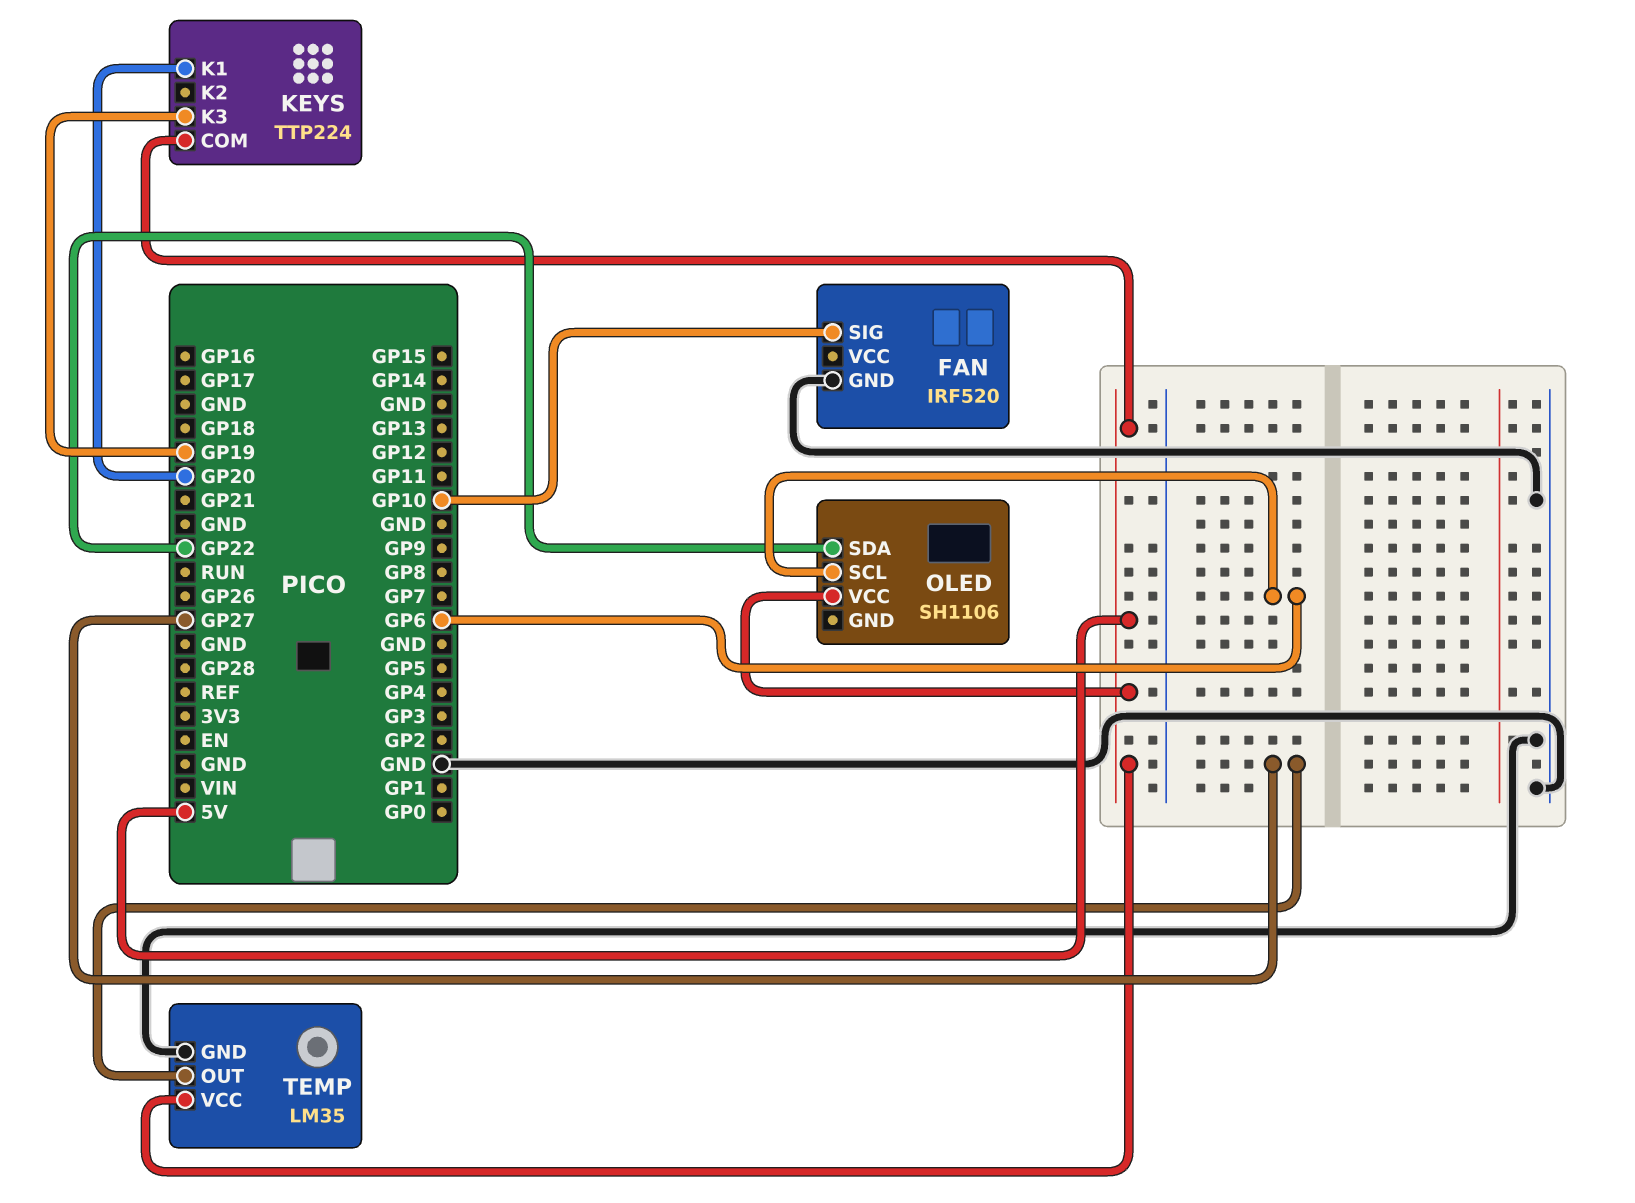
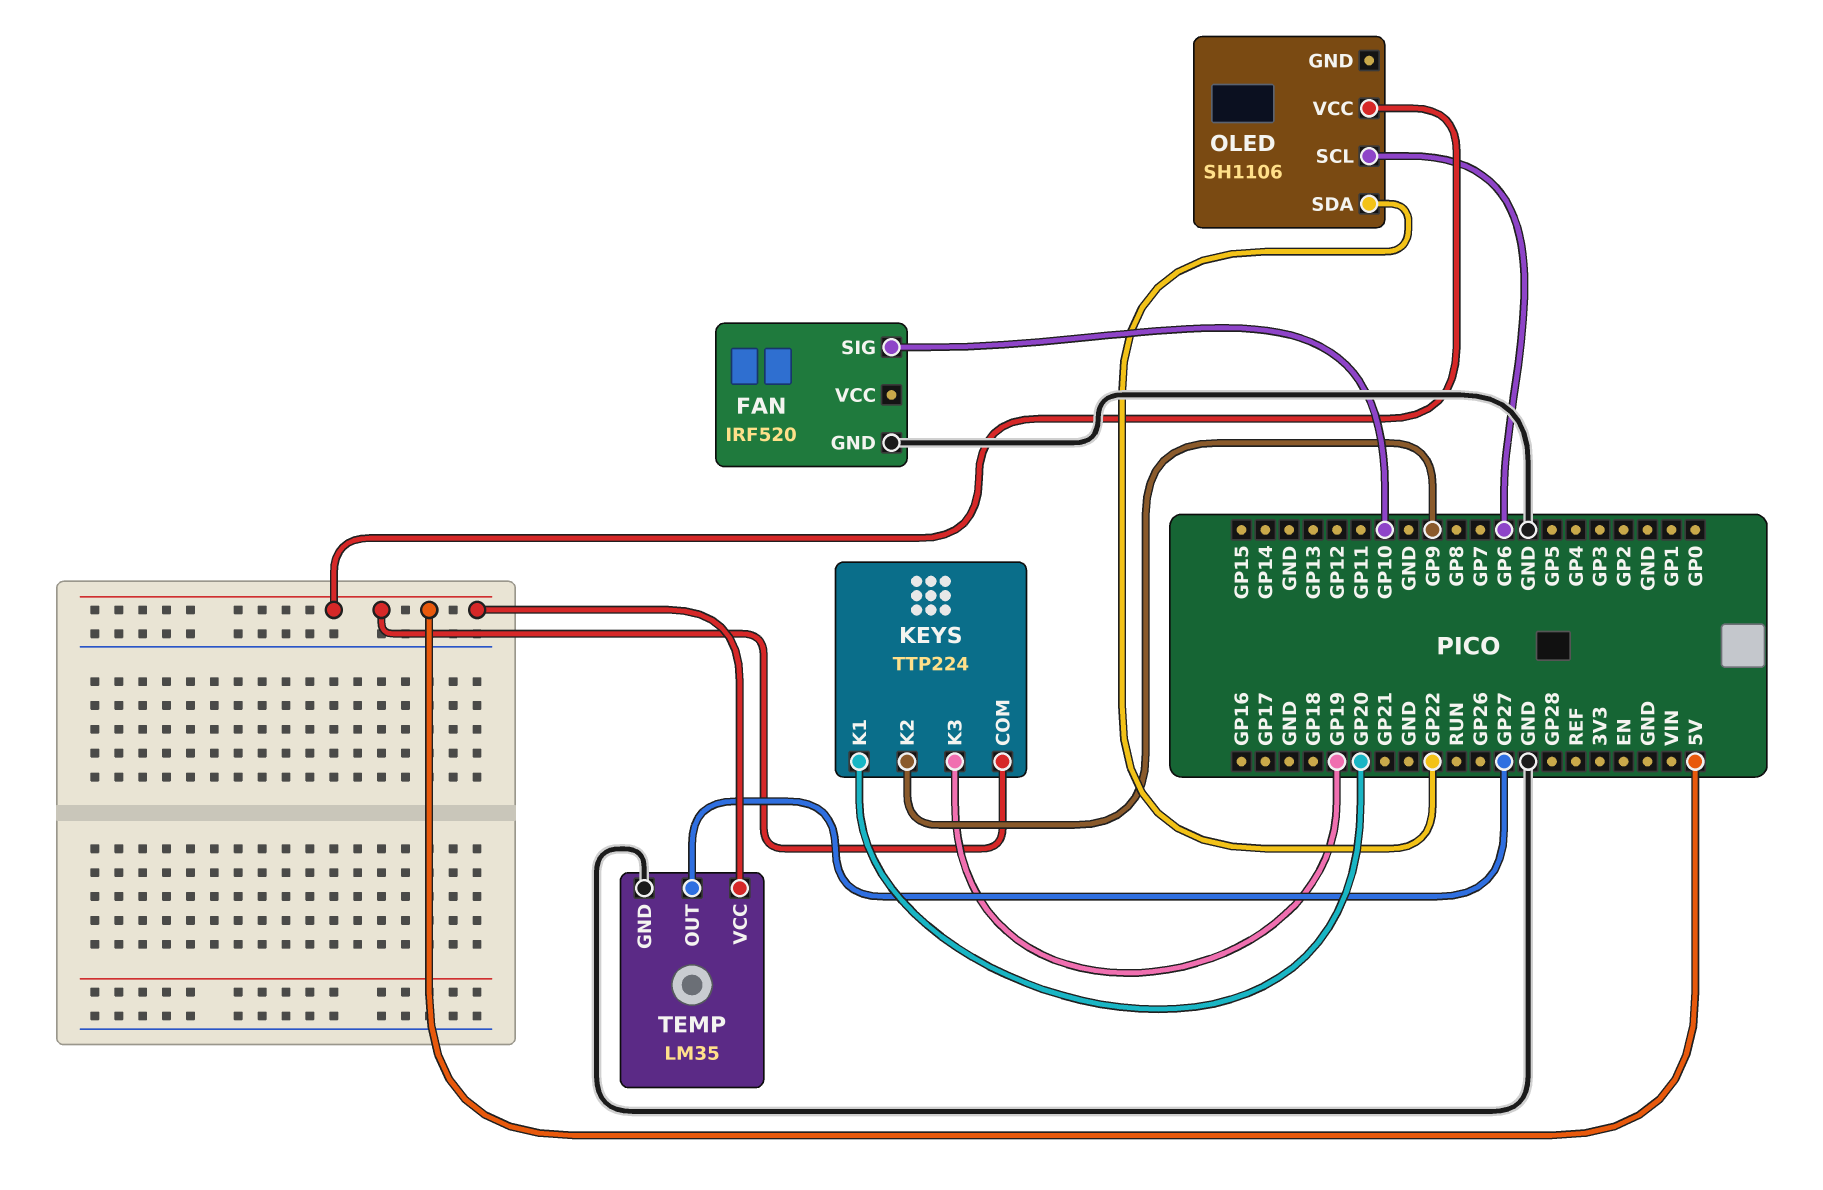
KEYS pin K2: none -> GP9

